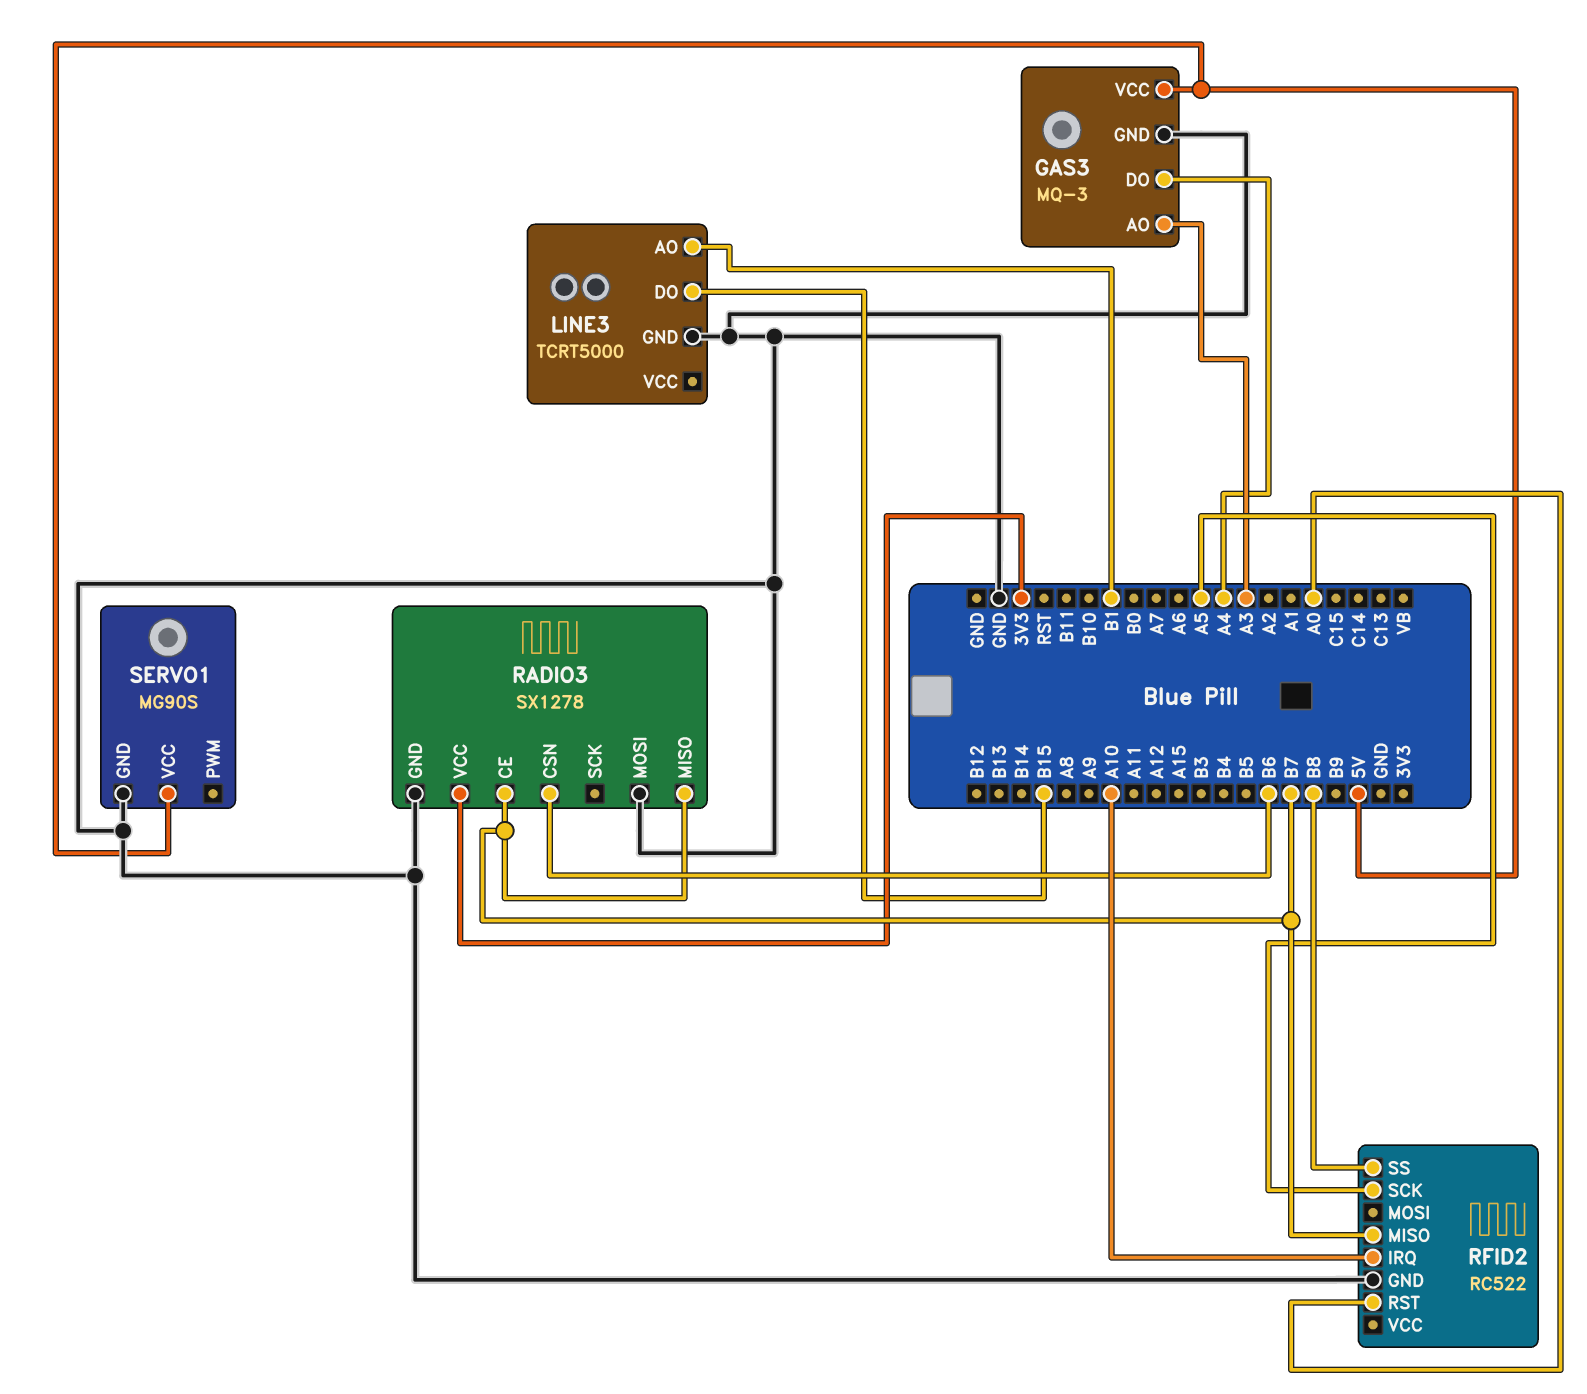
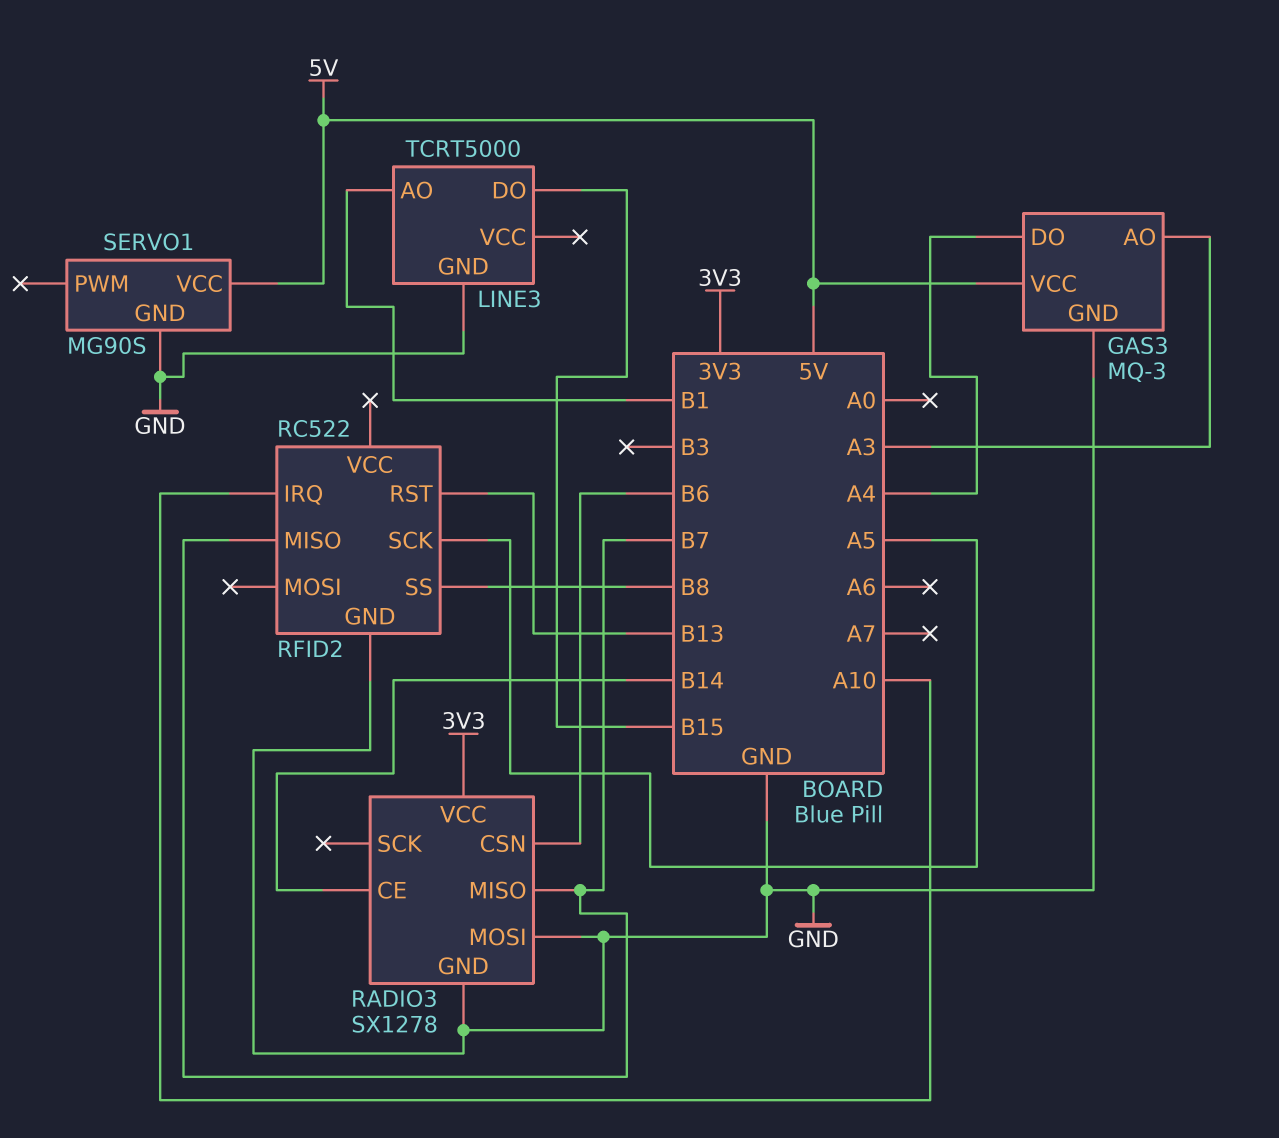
RADIO3 pin CE: B7 -> B14
RFID2 pin RST: A0 -> B13

